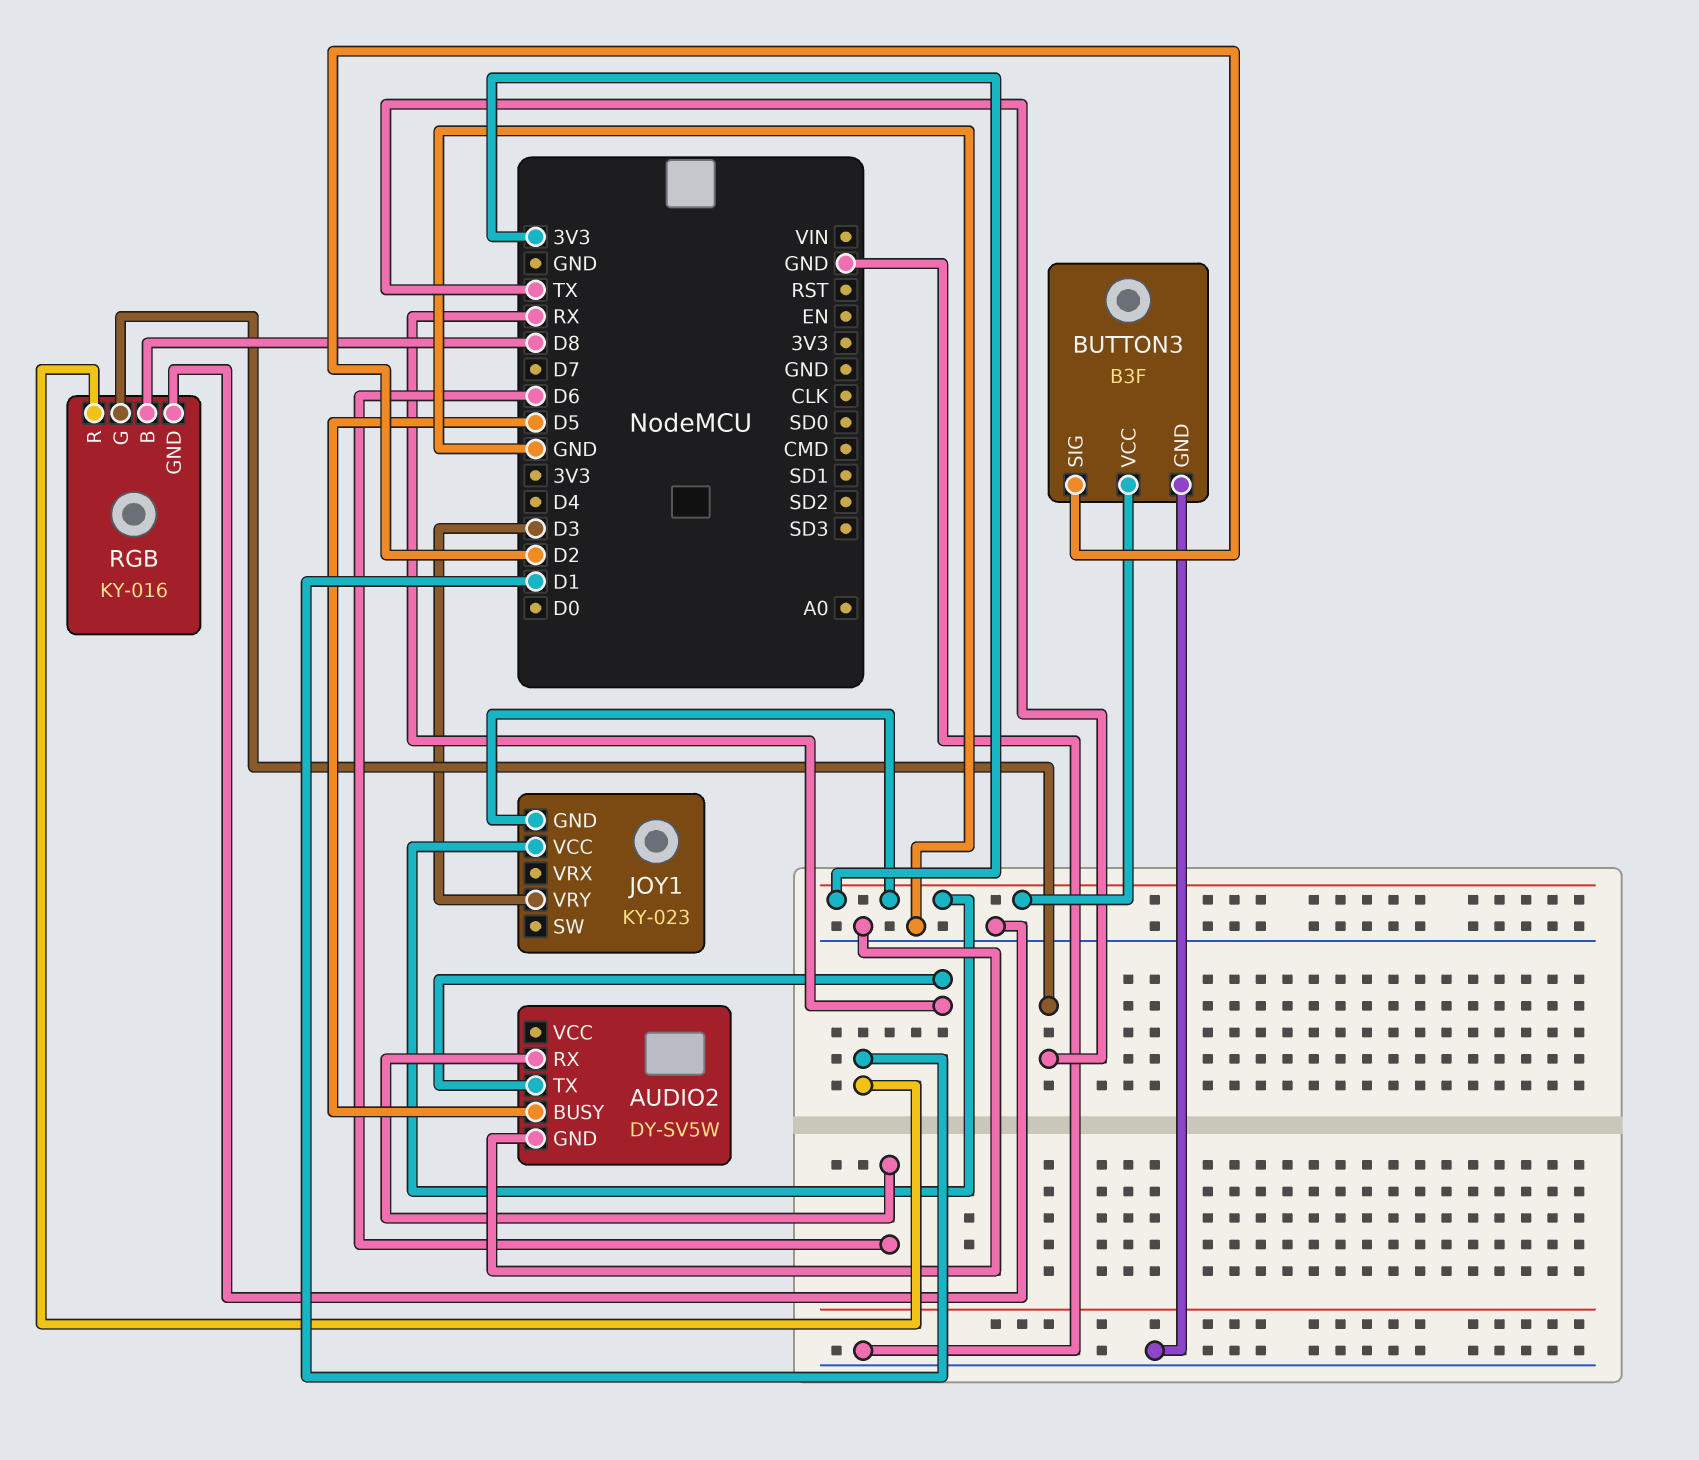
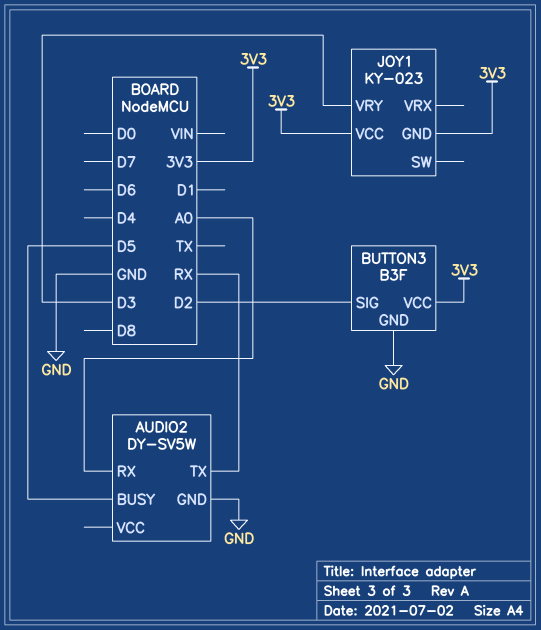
AUDIO2 pin RX: D6 -> A0
RGB: KY-016 -> none
RGB pin B: D8 -> none
RGB pin G: TX -> none
RGB pin GND: GND -> none
RGB pin R: D1 -> none

